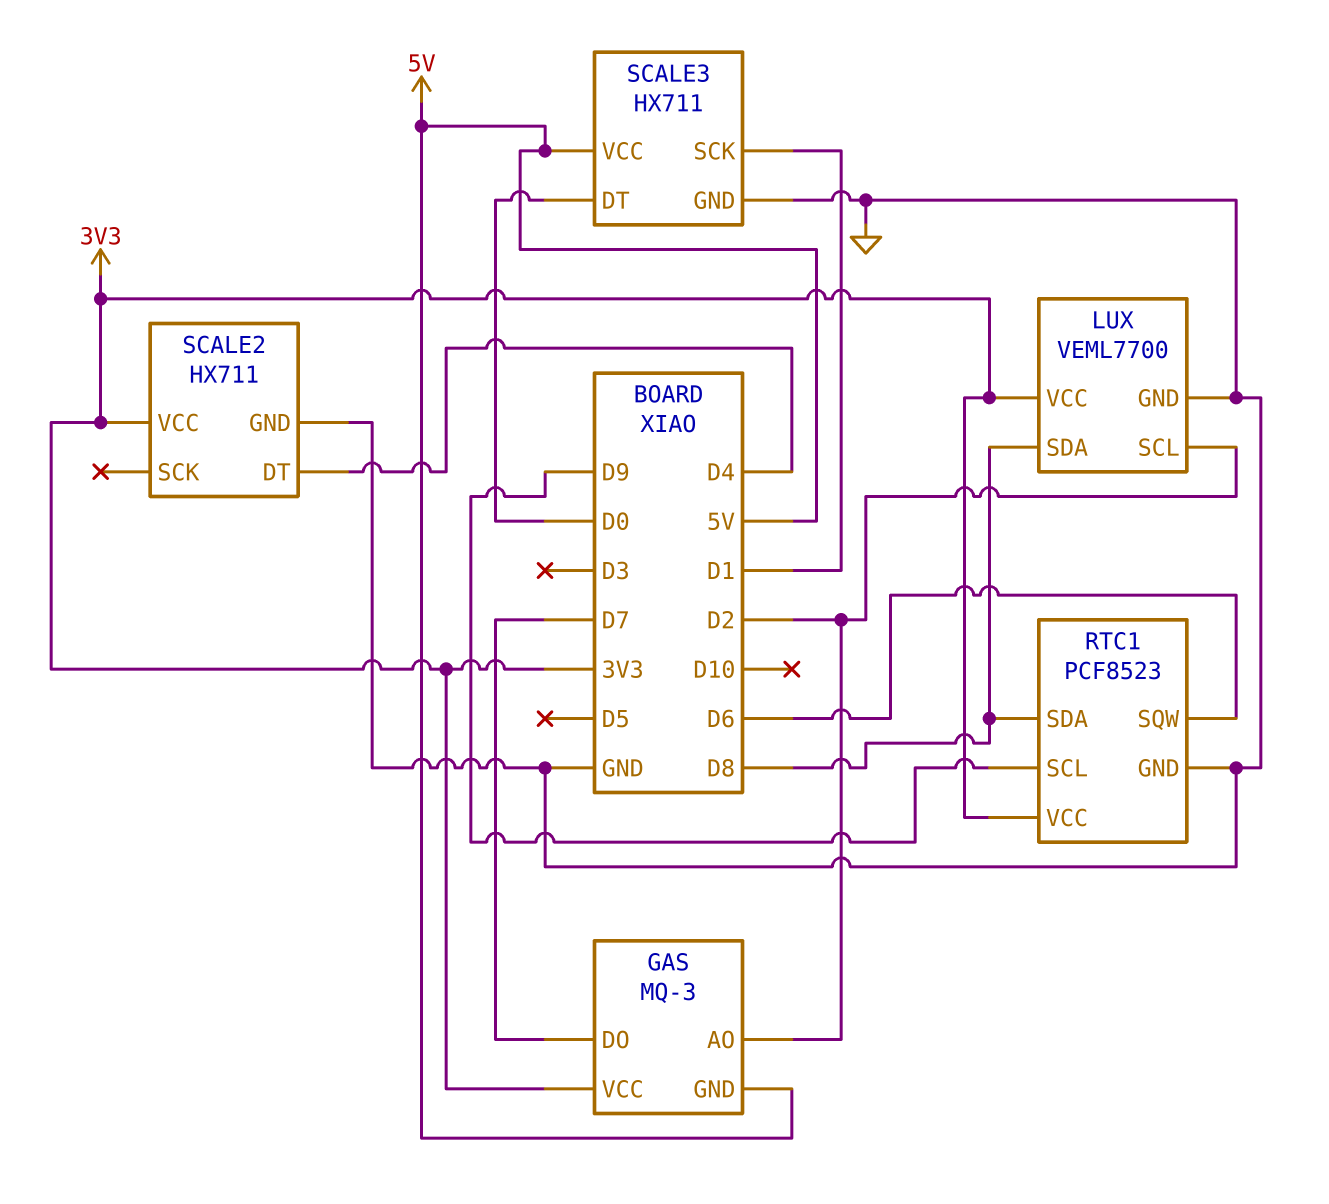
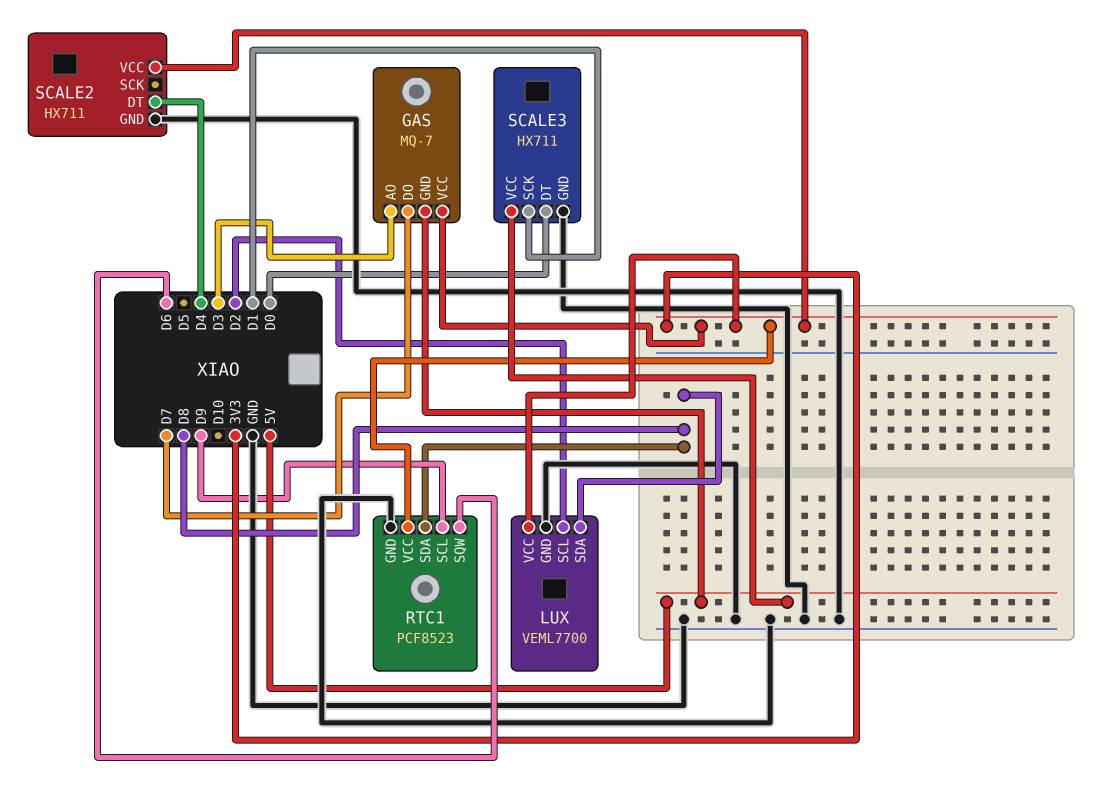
GAS: MQ-3 -> MQ-7
GAS pin AO: D2 -> D3

